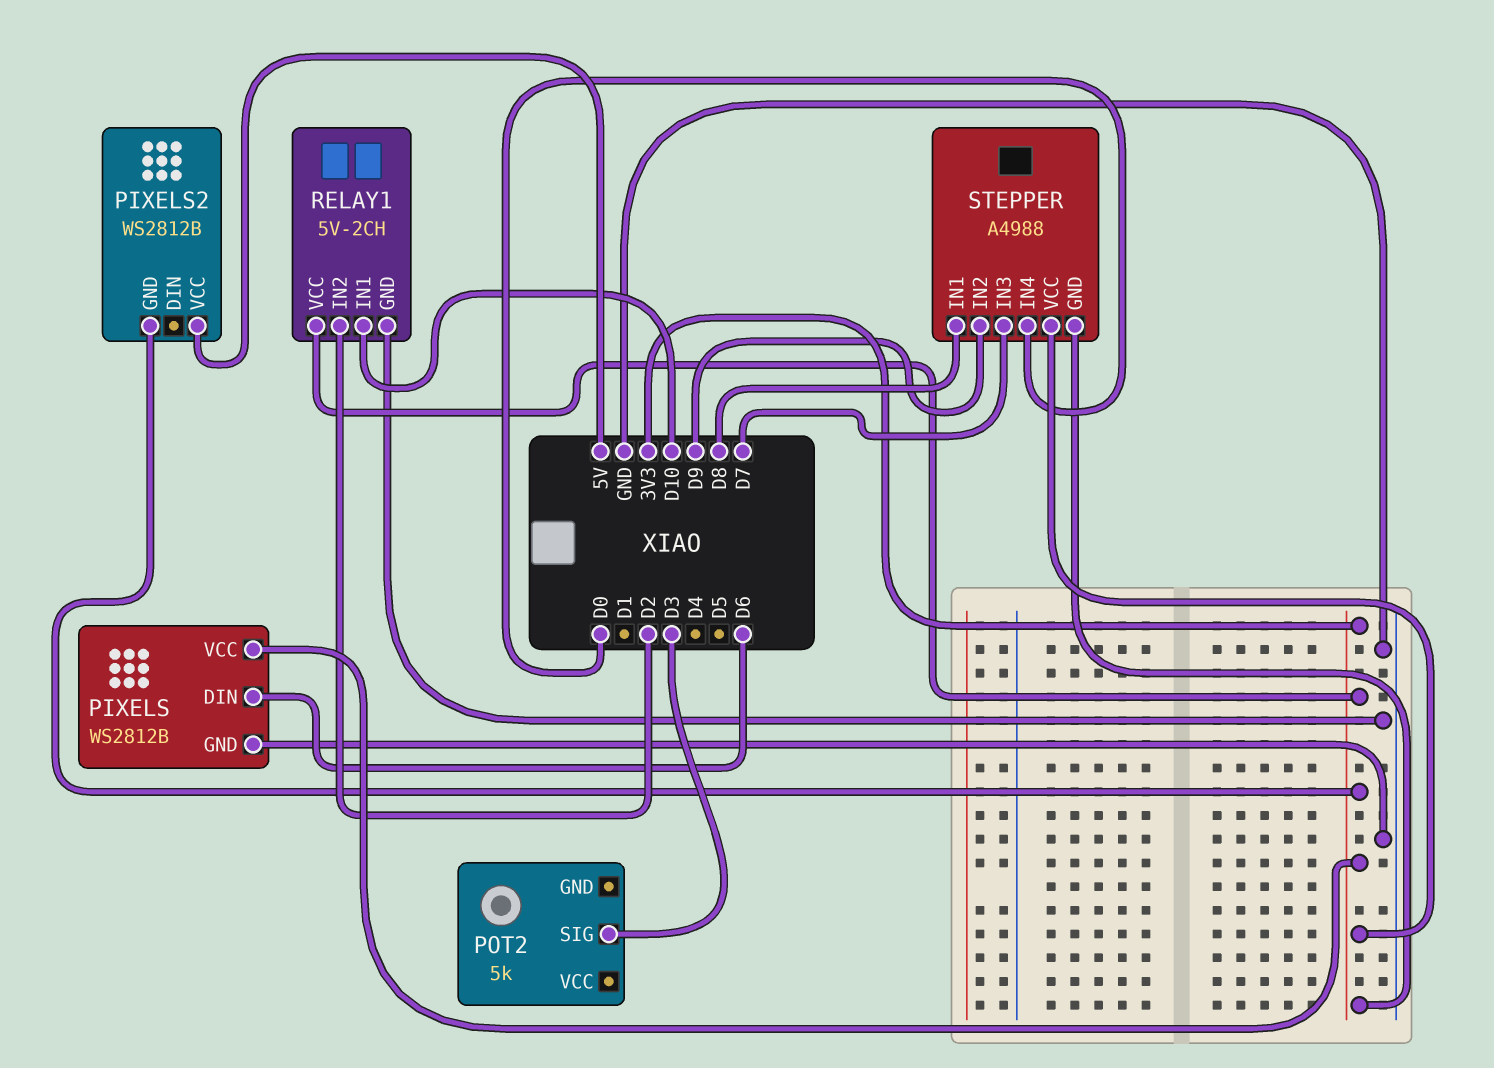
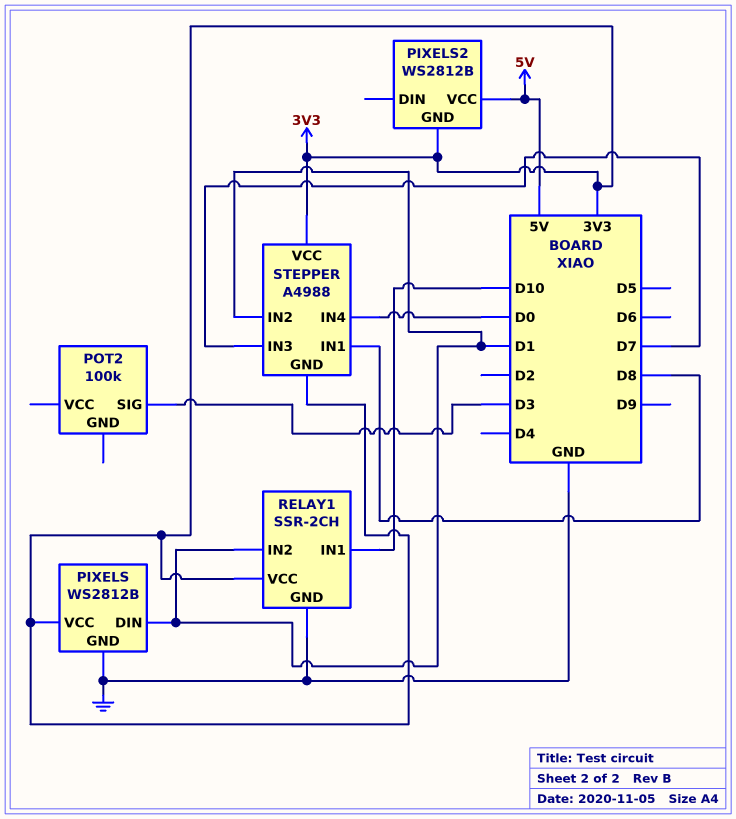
PIXELS pin DIN: D6 -> D1
POT2: 5k -> 100k
RELAY1: 5V-2CH -> SSR-2CH
RELAY1 pin IN2: D2 -> D1
STEPPER pin IN2: D9 -> D1

